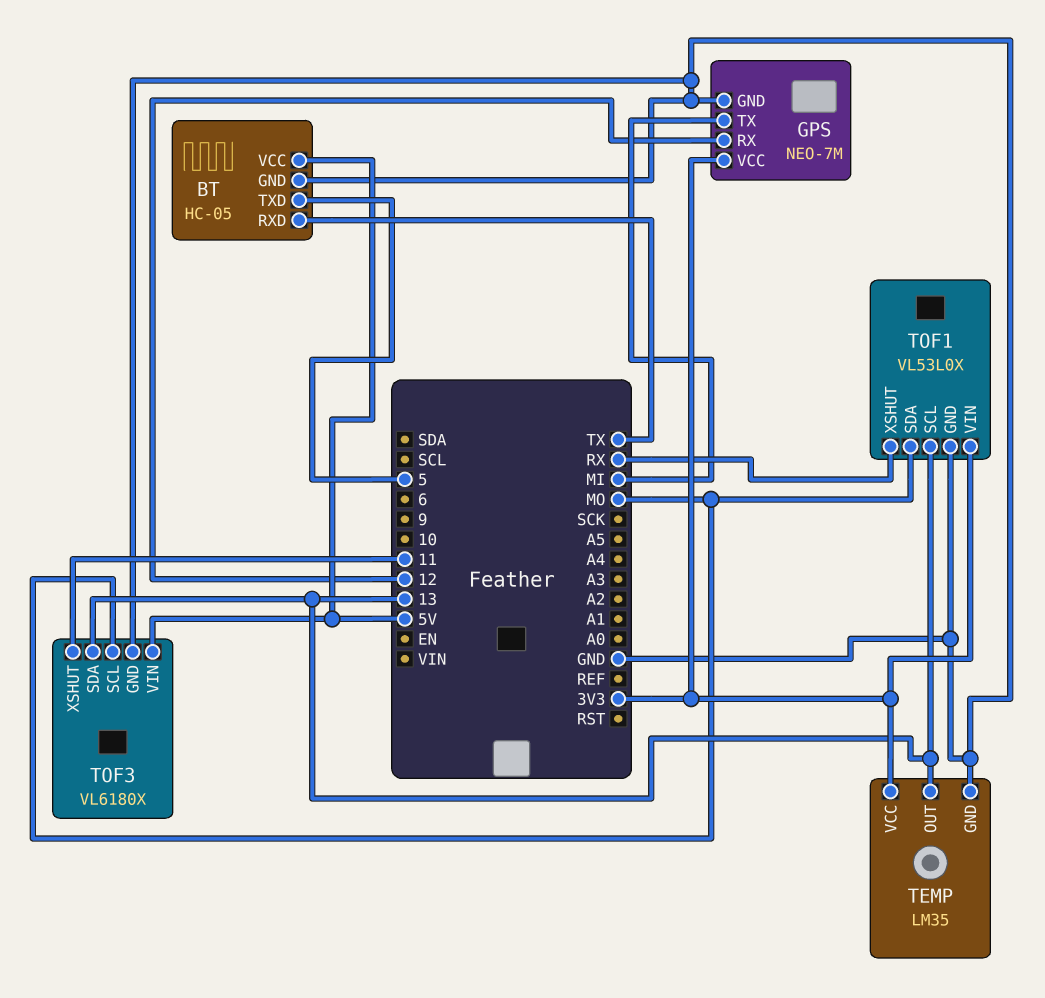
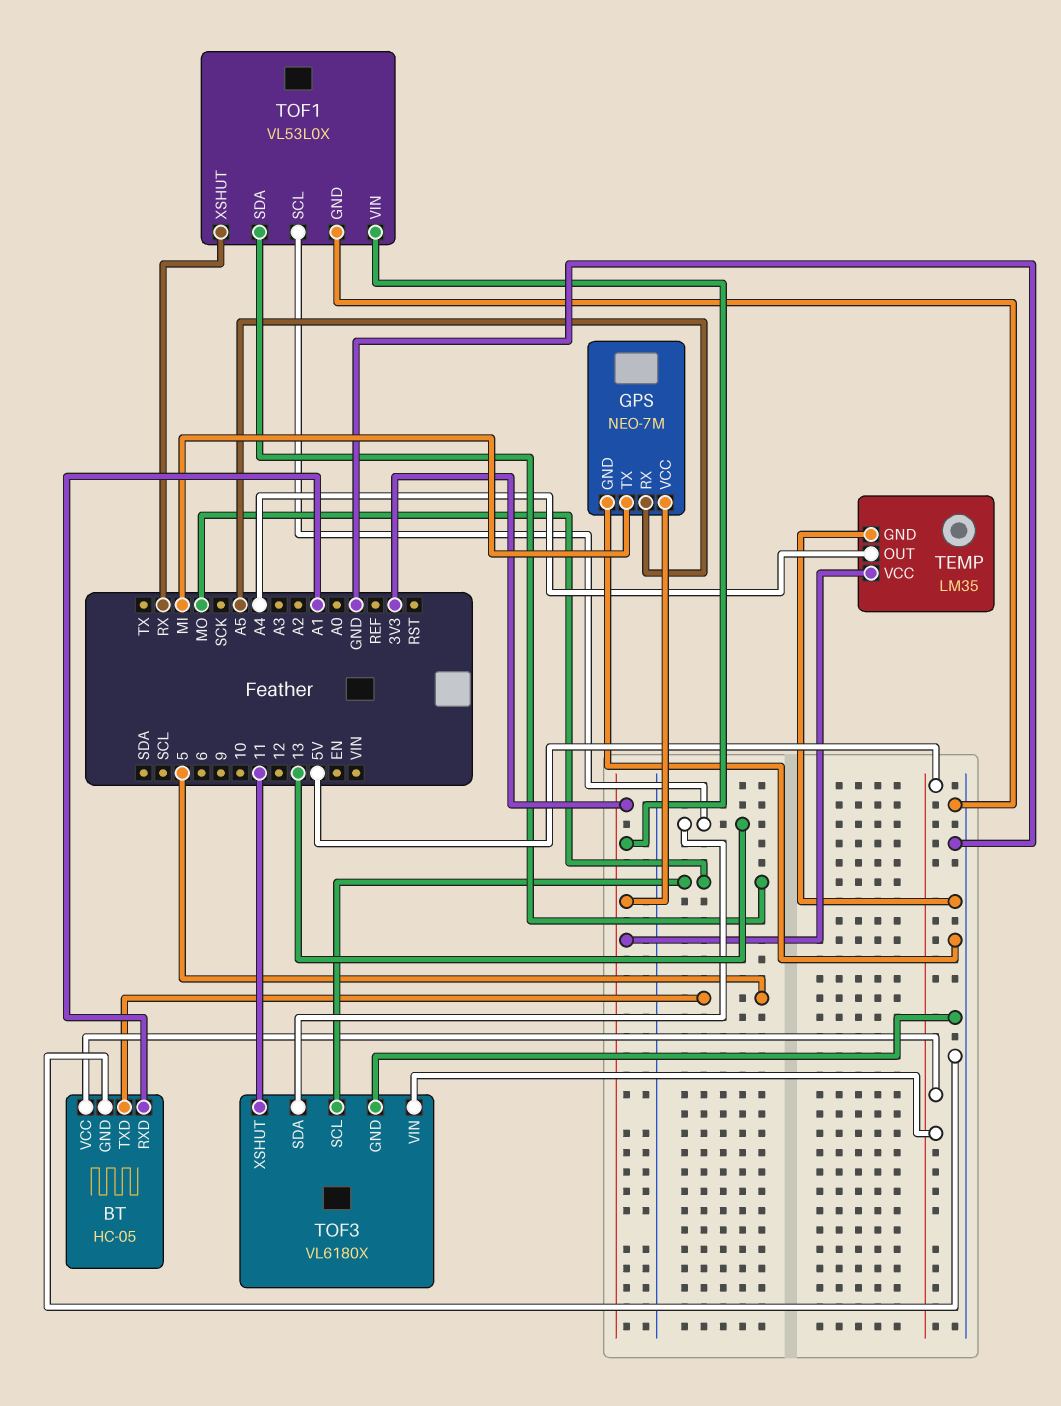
BT pin RXD: TX -> A1
GPS pin RX: 12 -> A5
TEMP pin OUT: 13 -> A4

